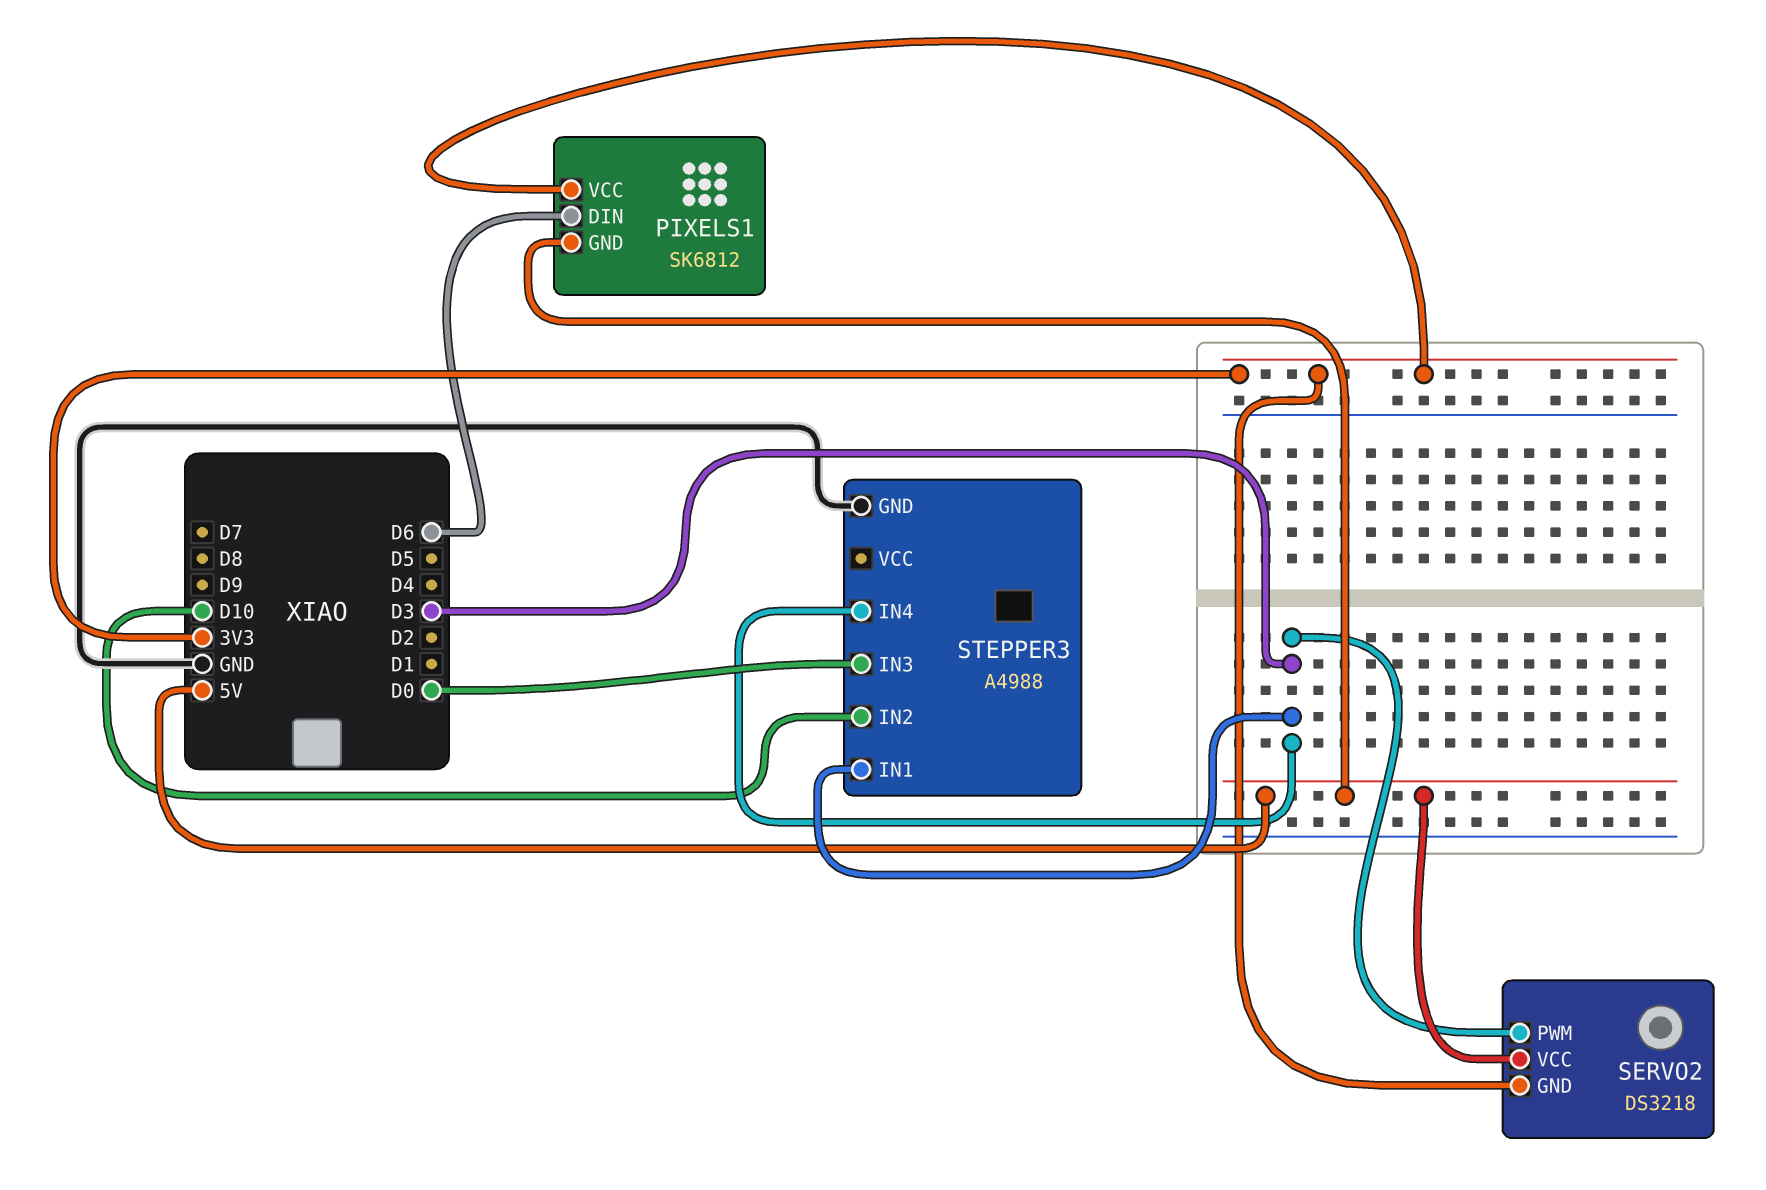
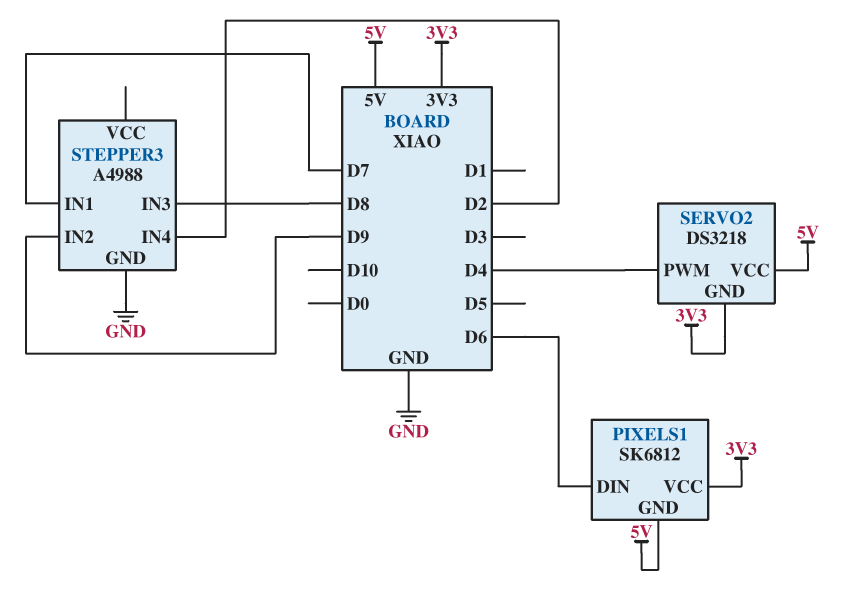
SERVO2 pin PWM: D3 -> D4
STEPPER3 pin IN1: D3 -> D7
STEPPER3 pin IN2: D10 -> D9
STEPPER3 pin IN3: D0 -> D8
STEPPER3 pin IN4: D3 -> D2

